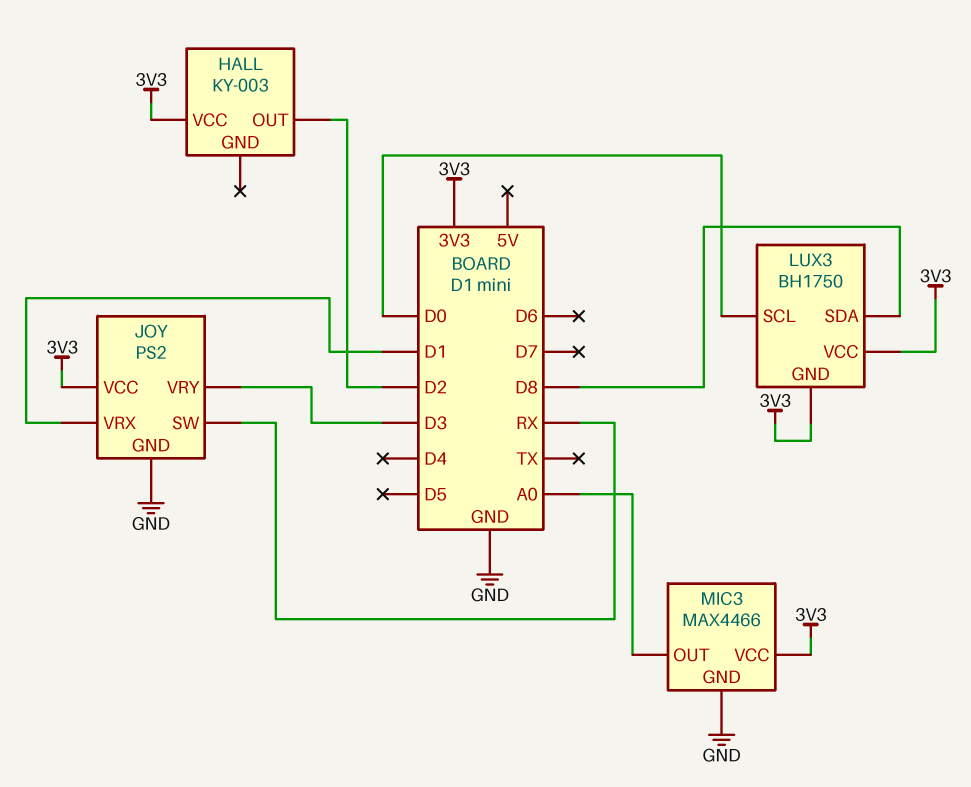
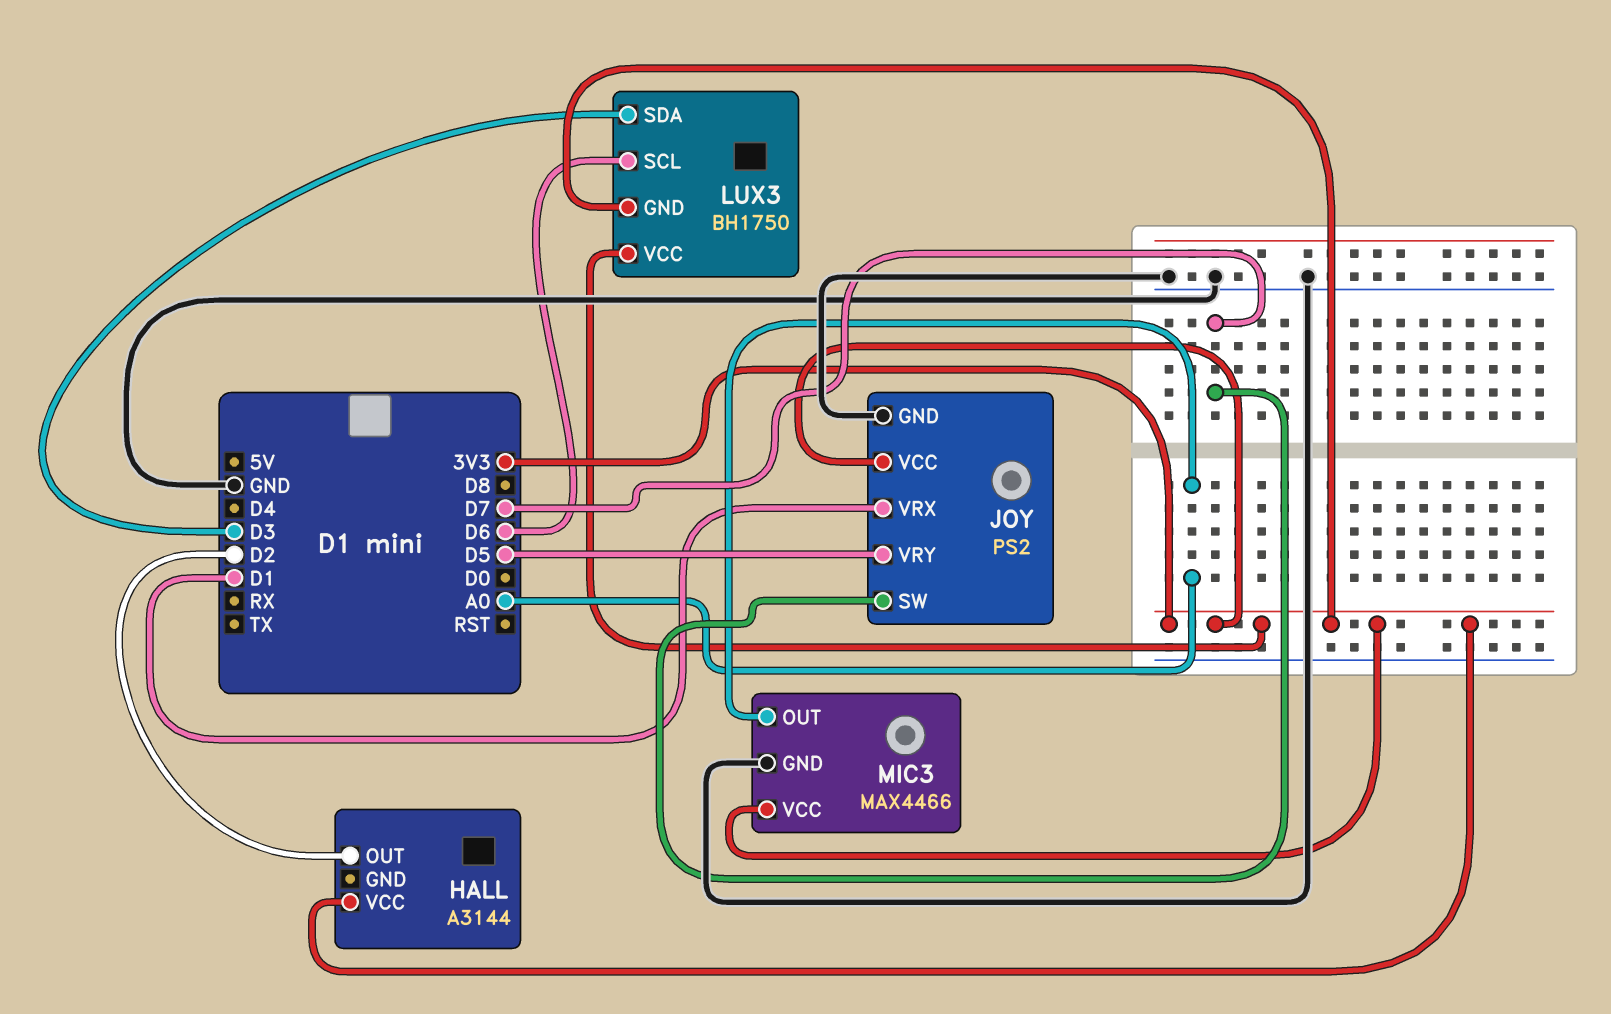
HALL: KY-003 -> A3144
JOY pin SW: RX -> D7
JOY pin VRY: D3 -> D5
LUX3 pin SCL: D0 -> D6
LUX3 pin SDA: D8 -> D3

